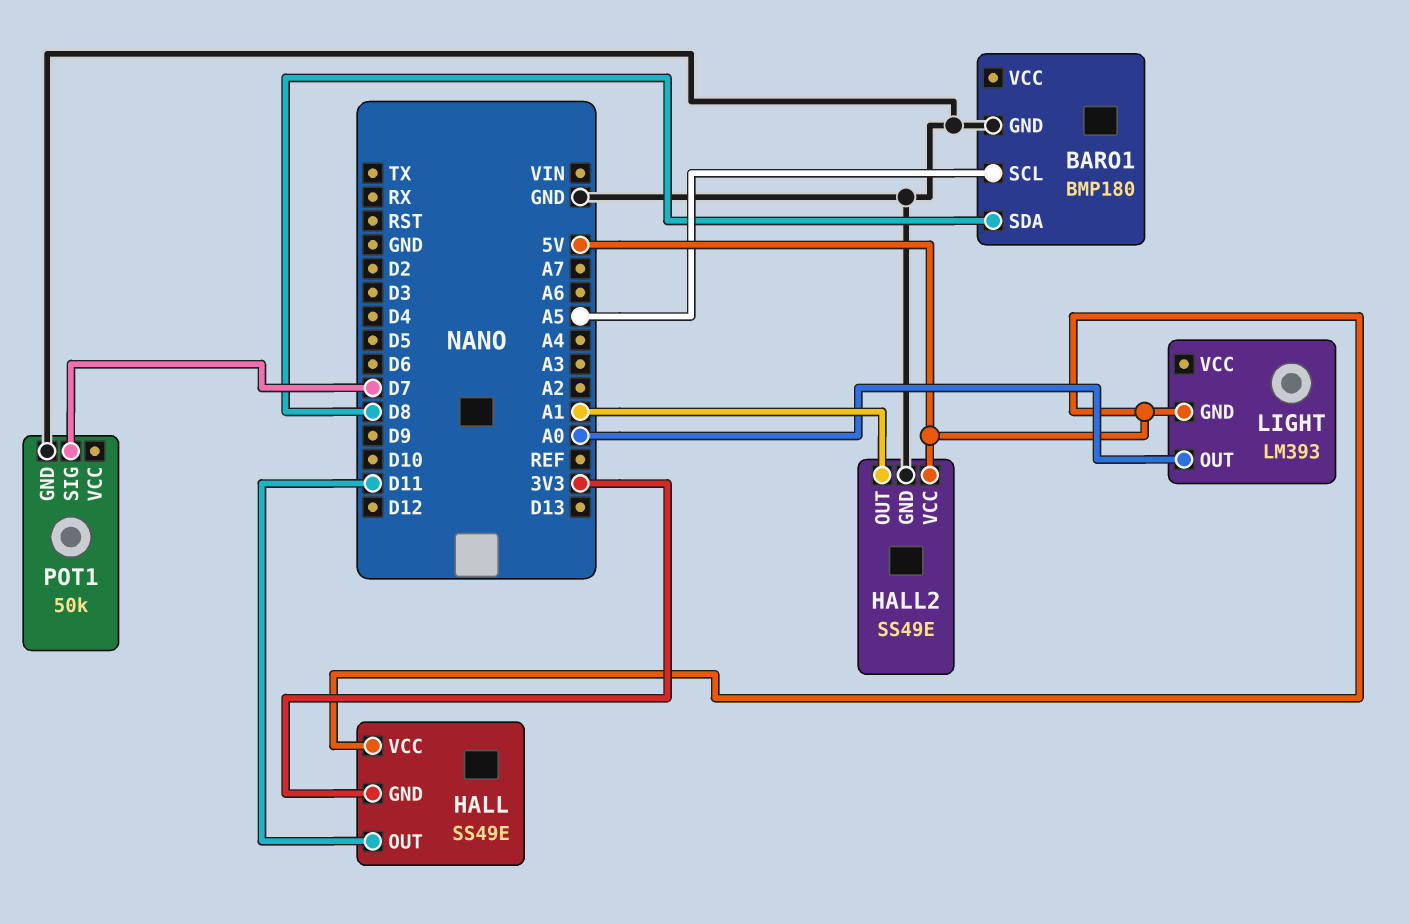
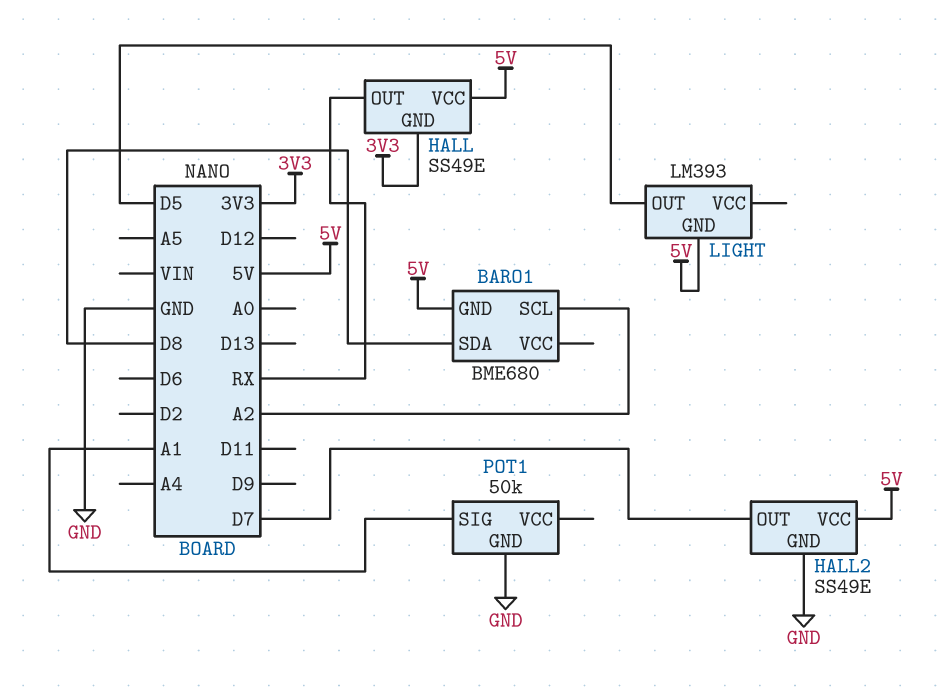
BARO1: BMP180 -> BME680
BARO1 pin GND: GND -> 5V
BARO1 pin SCL: A5 -> A2
HALL pin OUT: D11 -> RX
HALL2 pin OUT: A1 -> D7
LIGHT pin OUT: A0 -> D5
POT1 pin SIG: D7 -> A1

